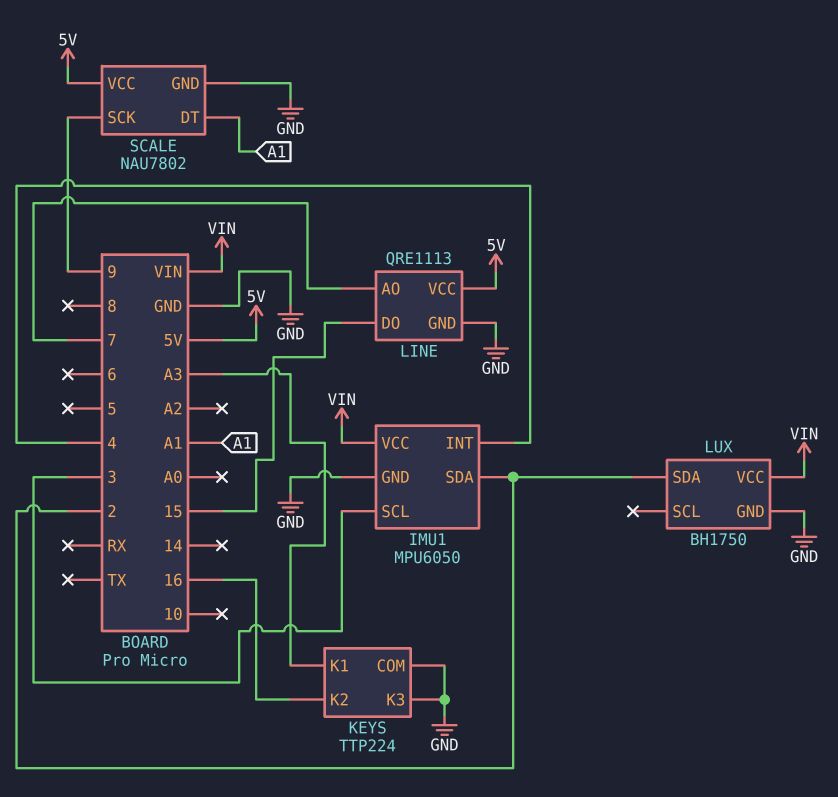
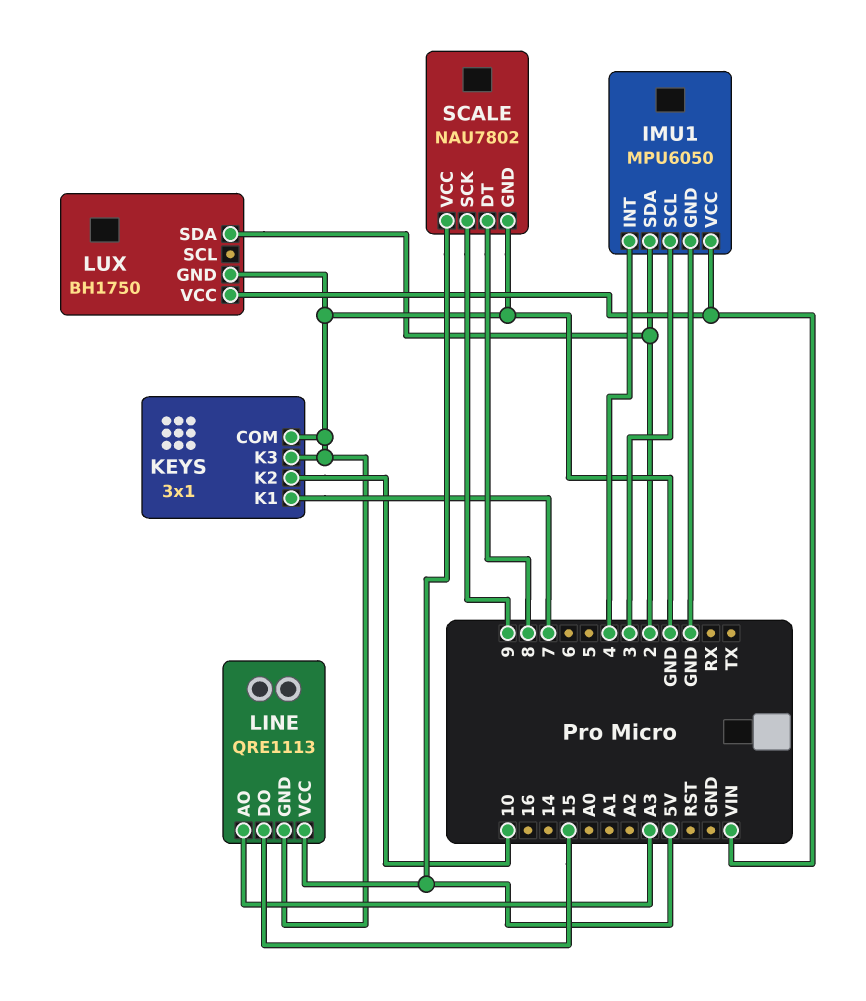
KEYS: TTP224 -> 3x1
KEYS pin K1: A3 -> 7
KEYS pin K2: 16 -> 10
LINE pin AO: 7 -> A3
SCALE pin DT: A1 -> 8

